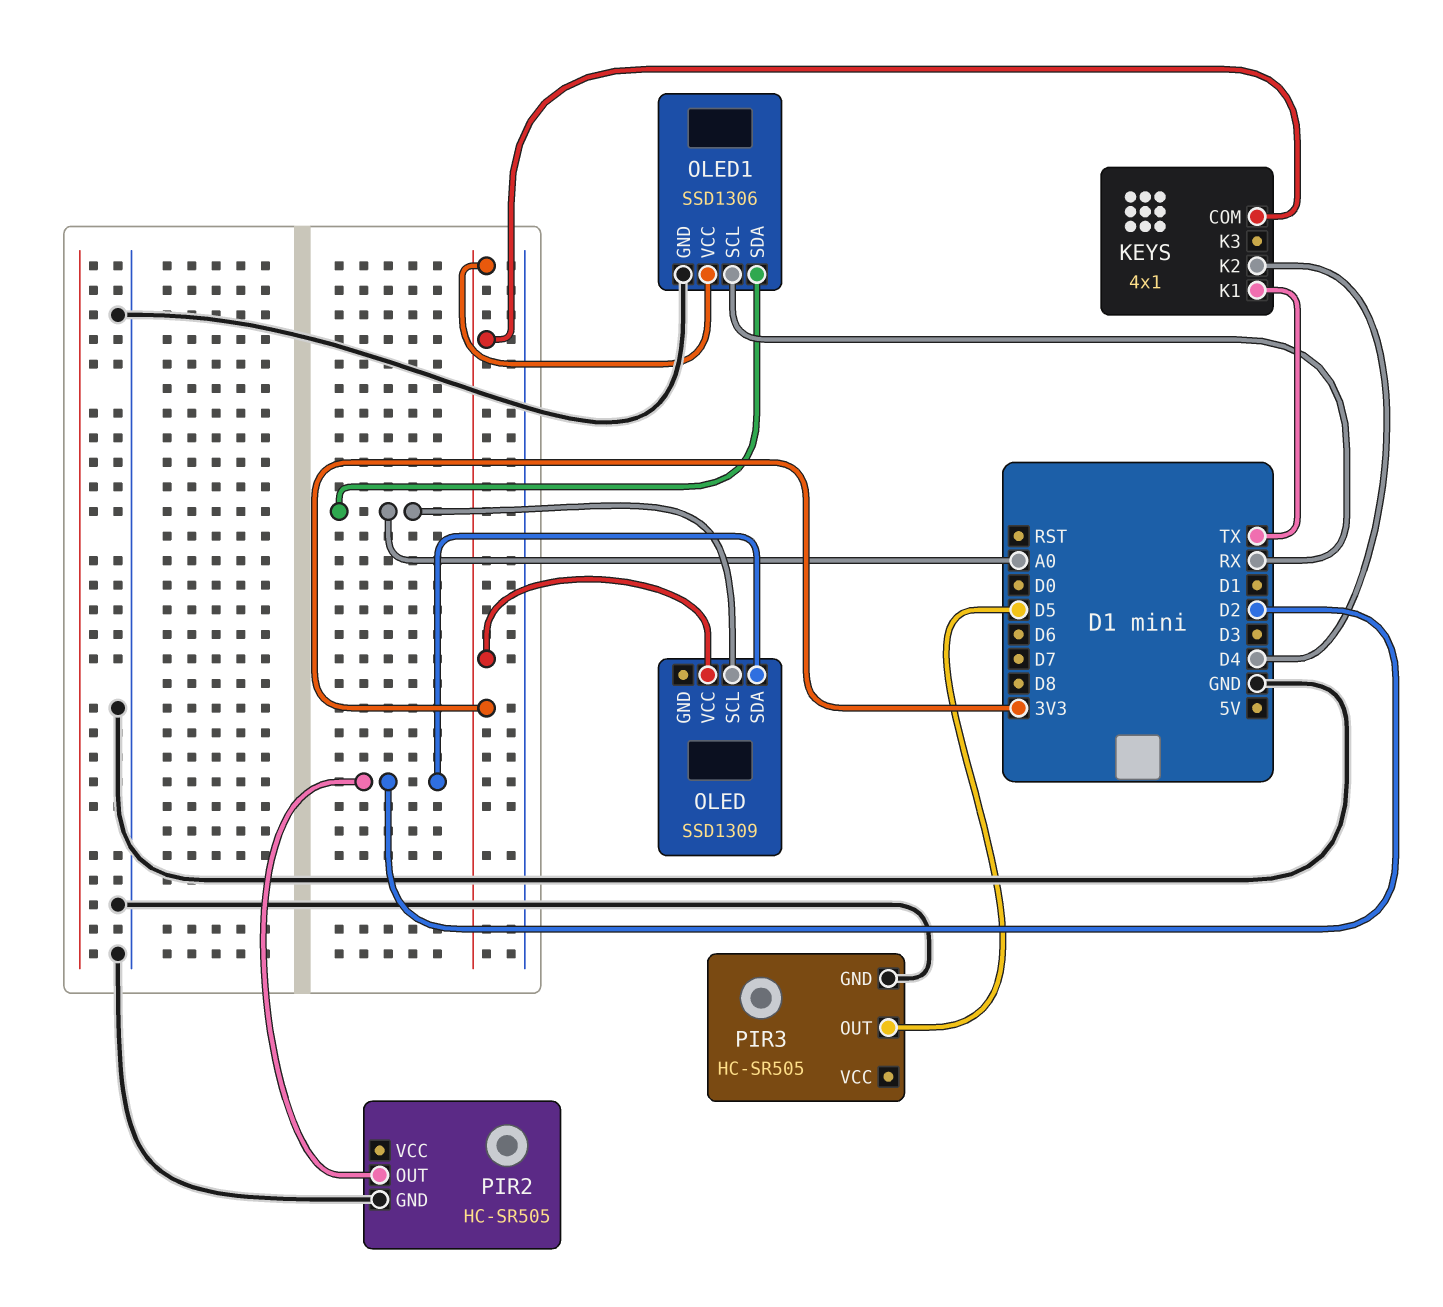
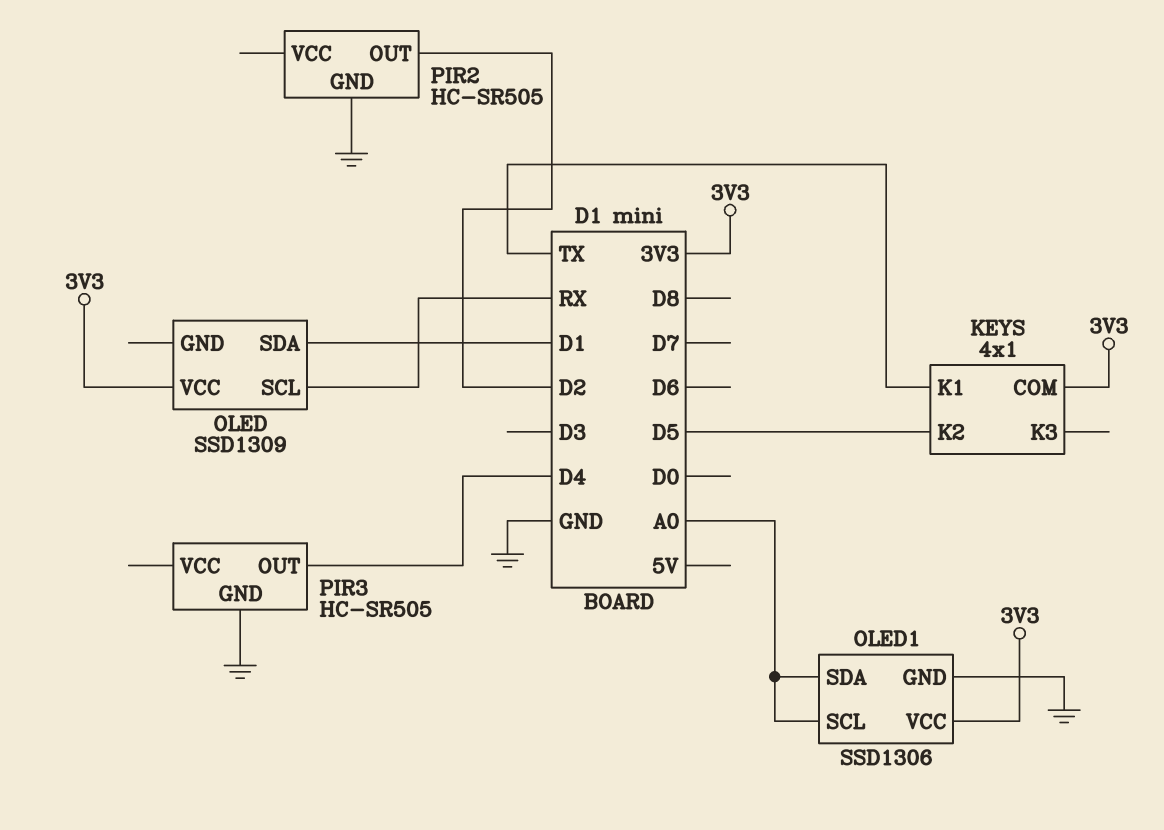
KEYS pin K2: D4 -> D5
OLED pin SCL: A0 -> RX
OLED pin SDA: D2 -> D1
OLED1 pin SCL: RX -> A0
PIR3 pin OUT: D5 -> D4

